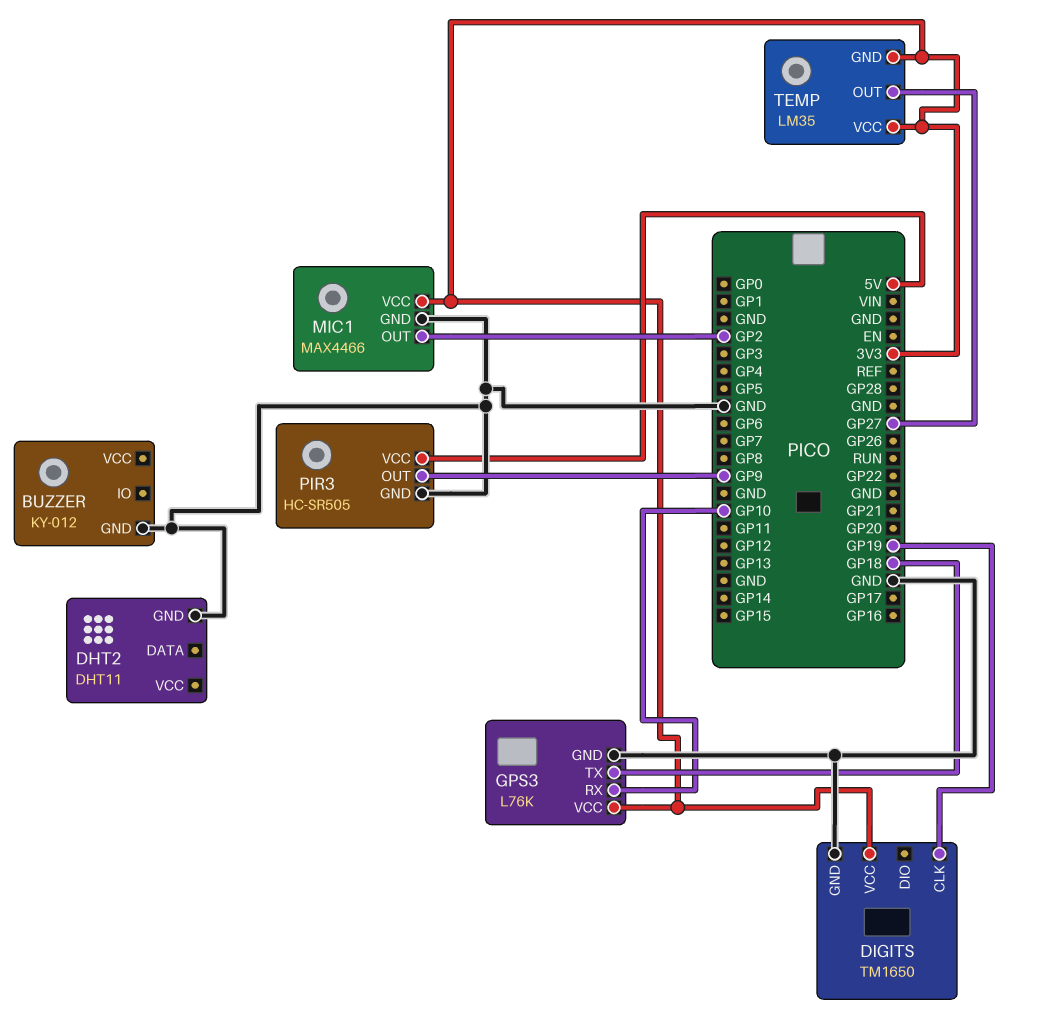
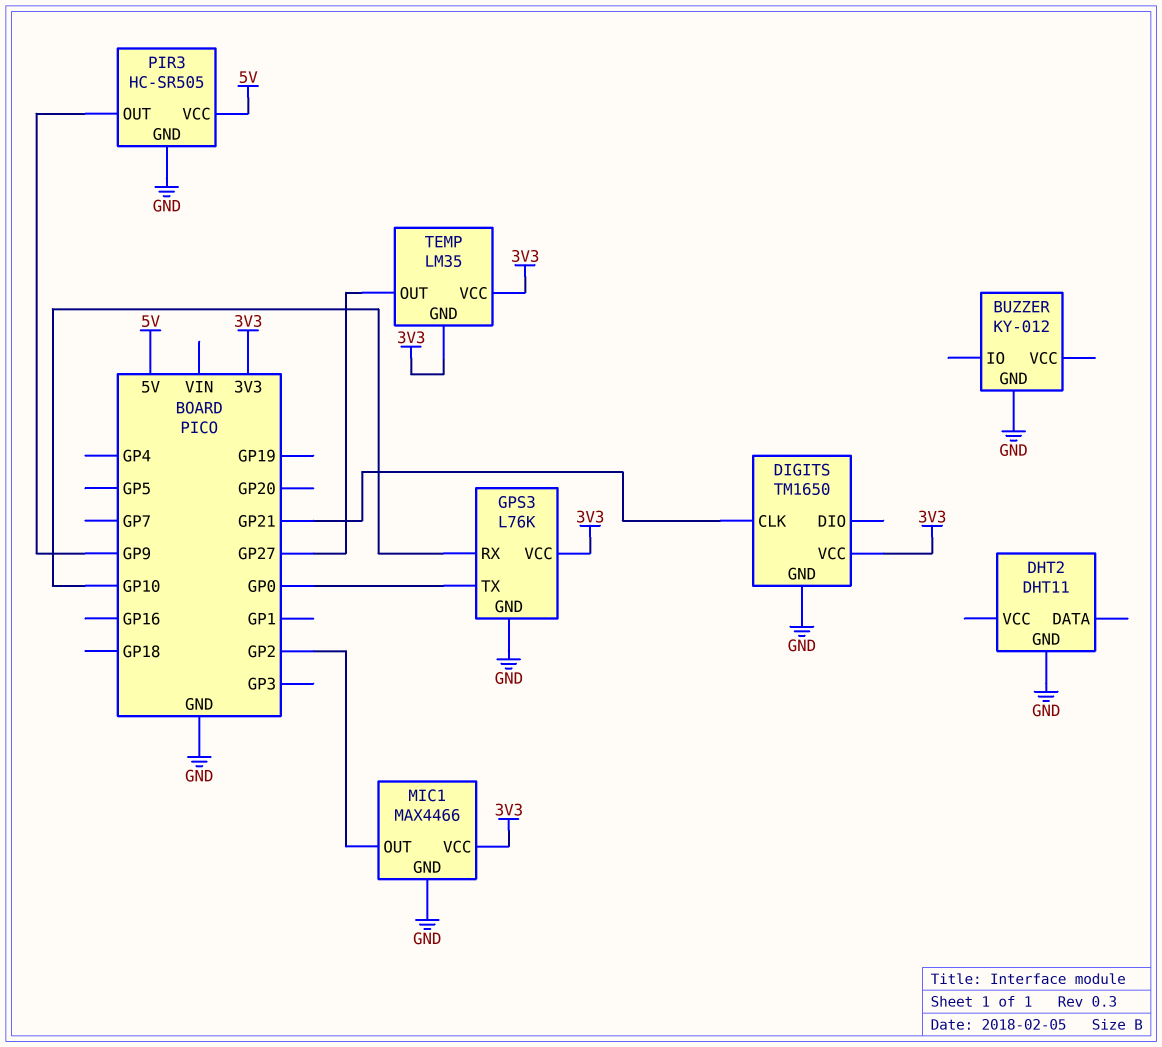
DIGITS pin CLK: GP19 -> GP21
GPS3 pin TX: GP18 -> GP0

